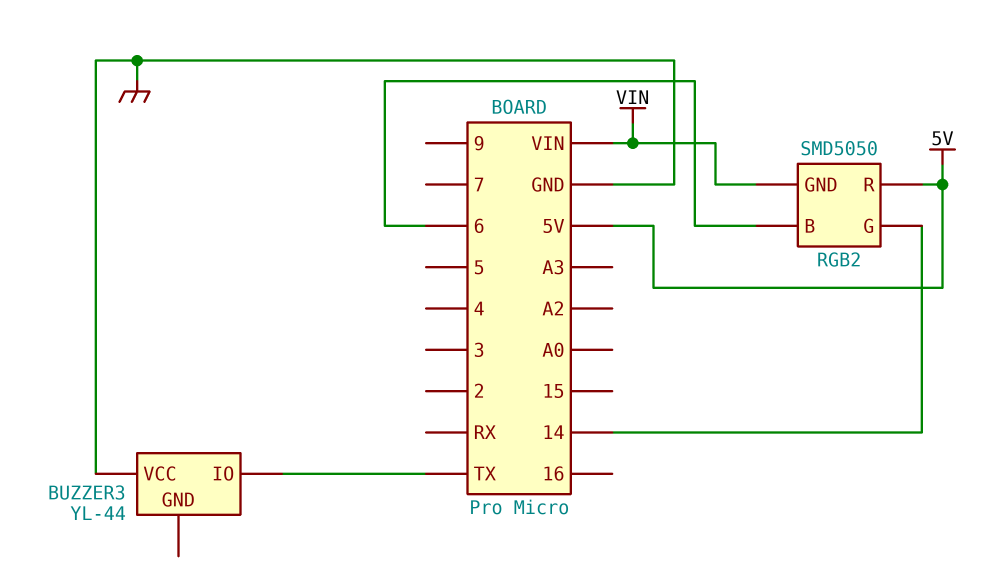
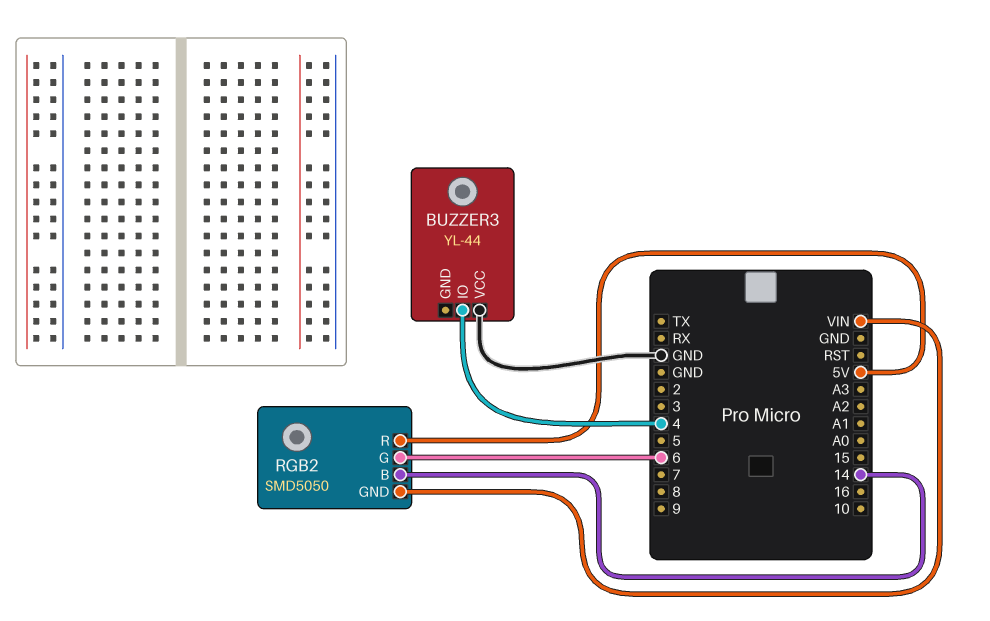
BUZZER3 pin IO: TX -> 4
RGB2 pin B: 6 -> 14
RGB2 pin G: 14 -> 6

